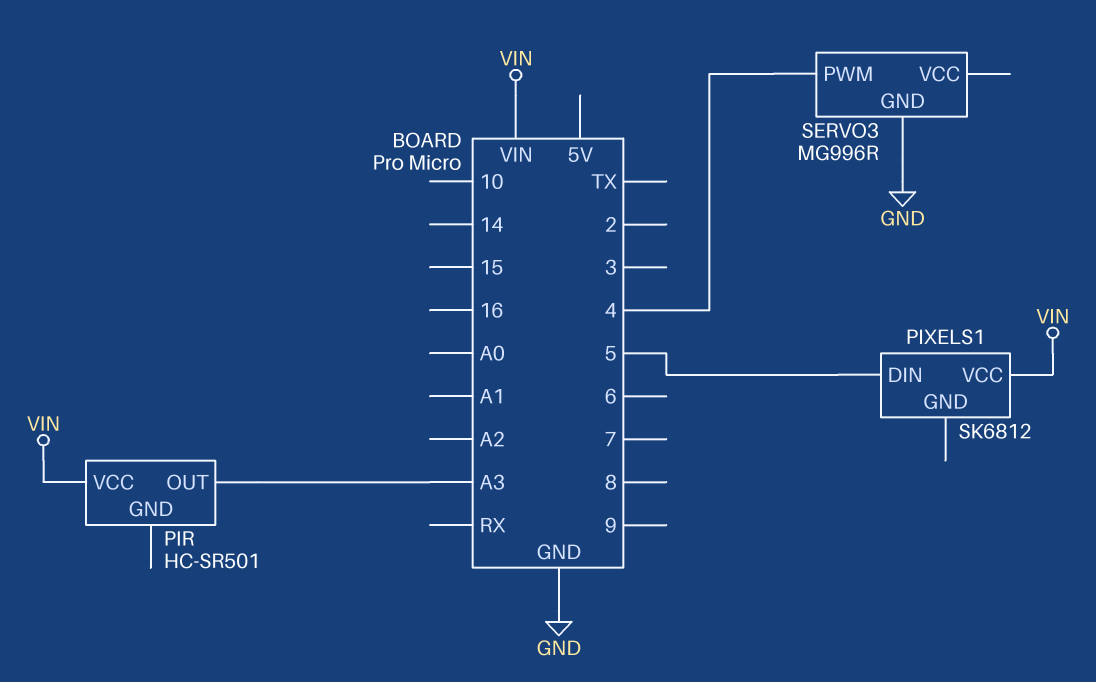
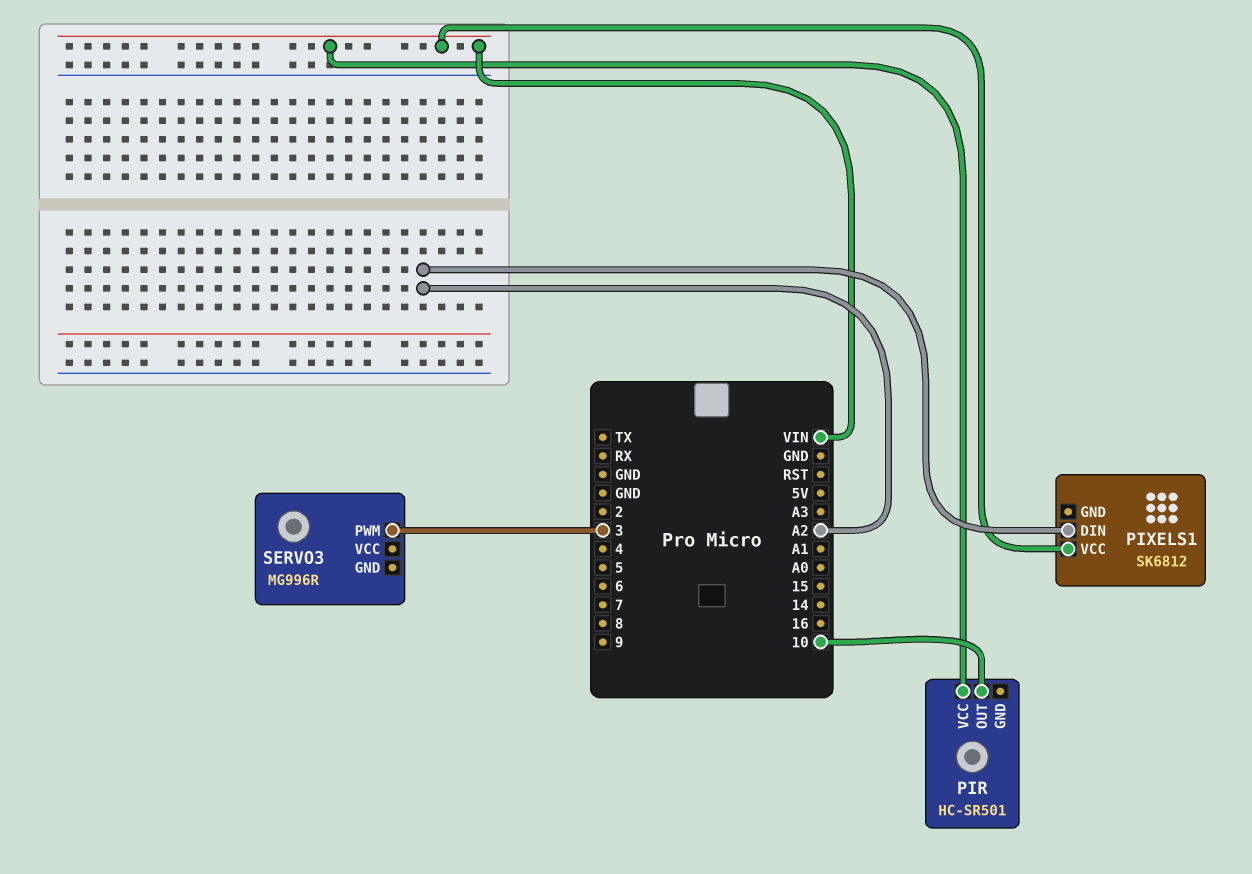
PIR pin OUT: A3 -> 10
PIXELS1 pin DIN: 5 -> A2
SERVO3 pin GND: GND -> none
SERVO3 pin PWM: 4 -> 3

